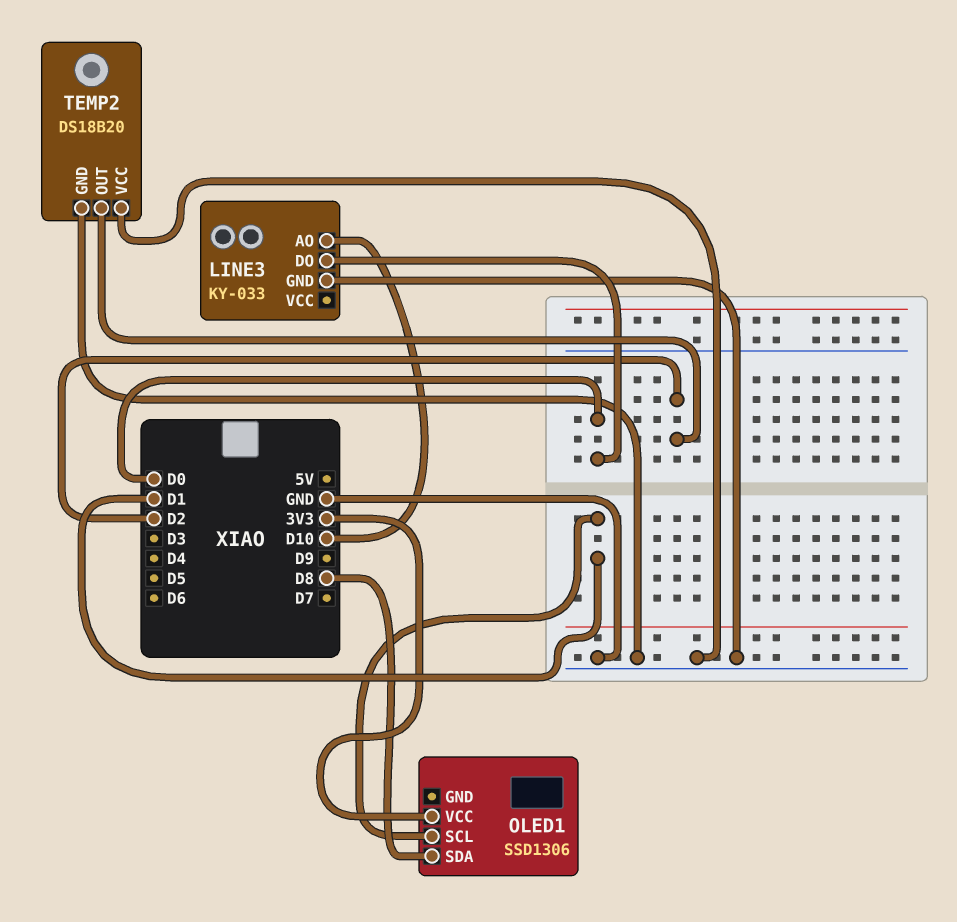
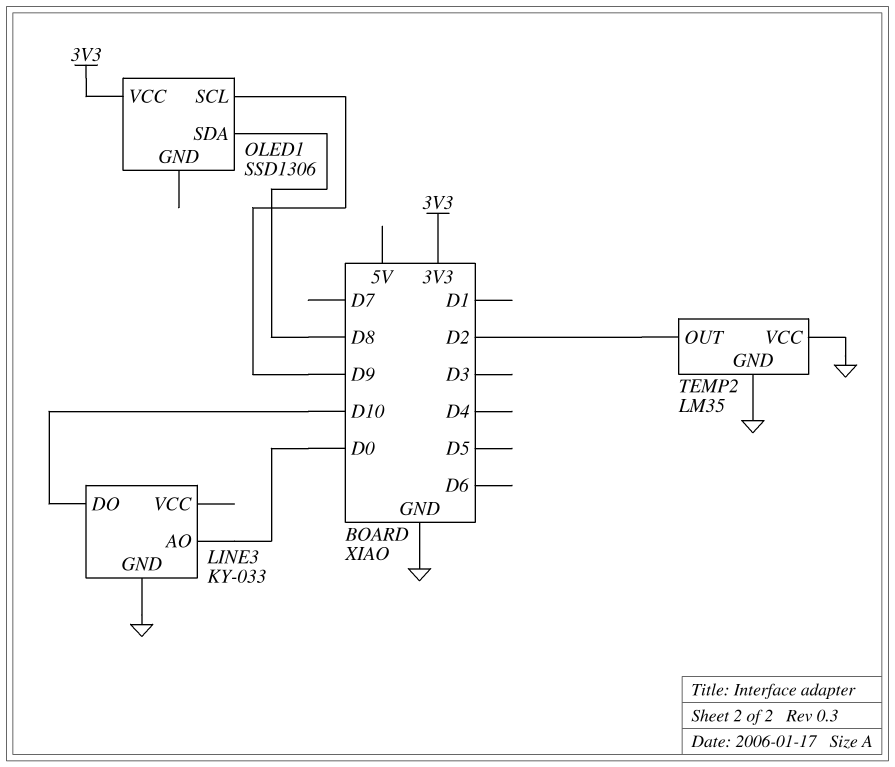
LINE3 pin AO: D10 -> D0
LINE3 pin DO: D0 -> D10
OLED1 pin SCL: D1 -> D9
TEMP2: DS18B20 -> LM35

